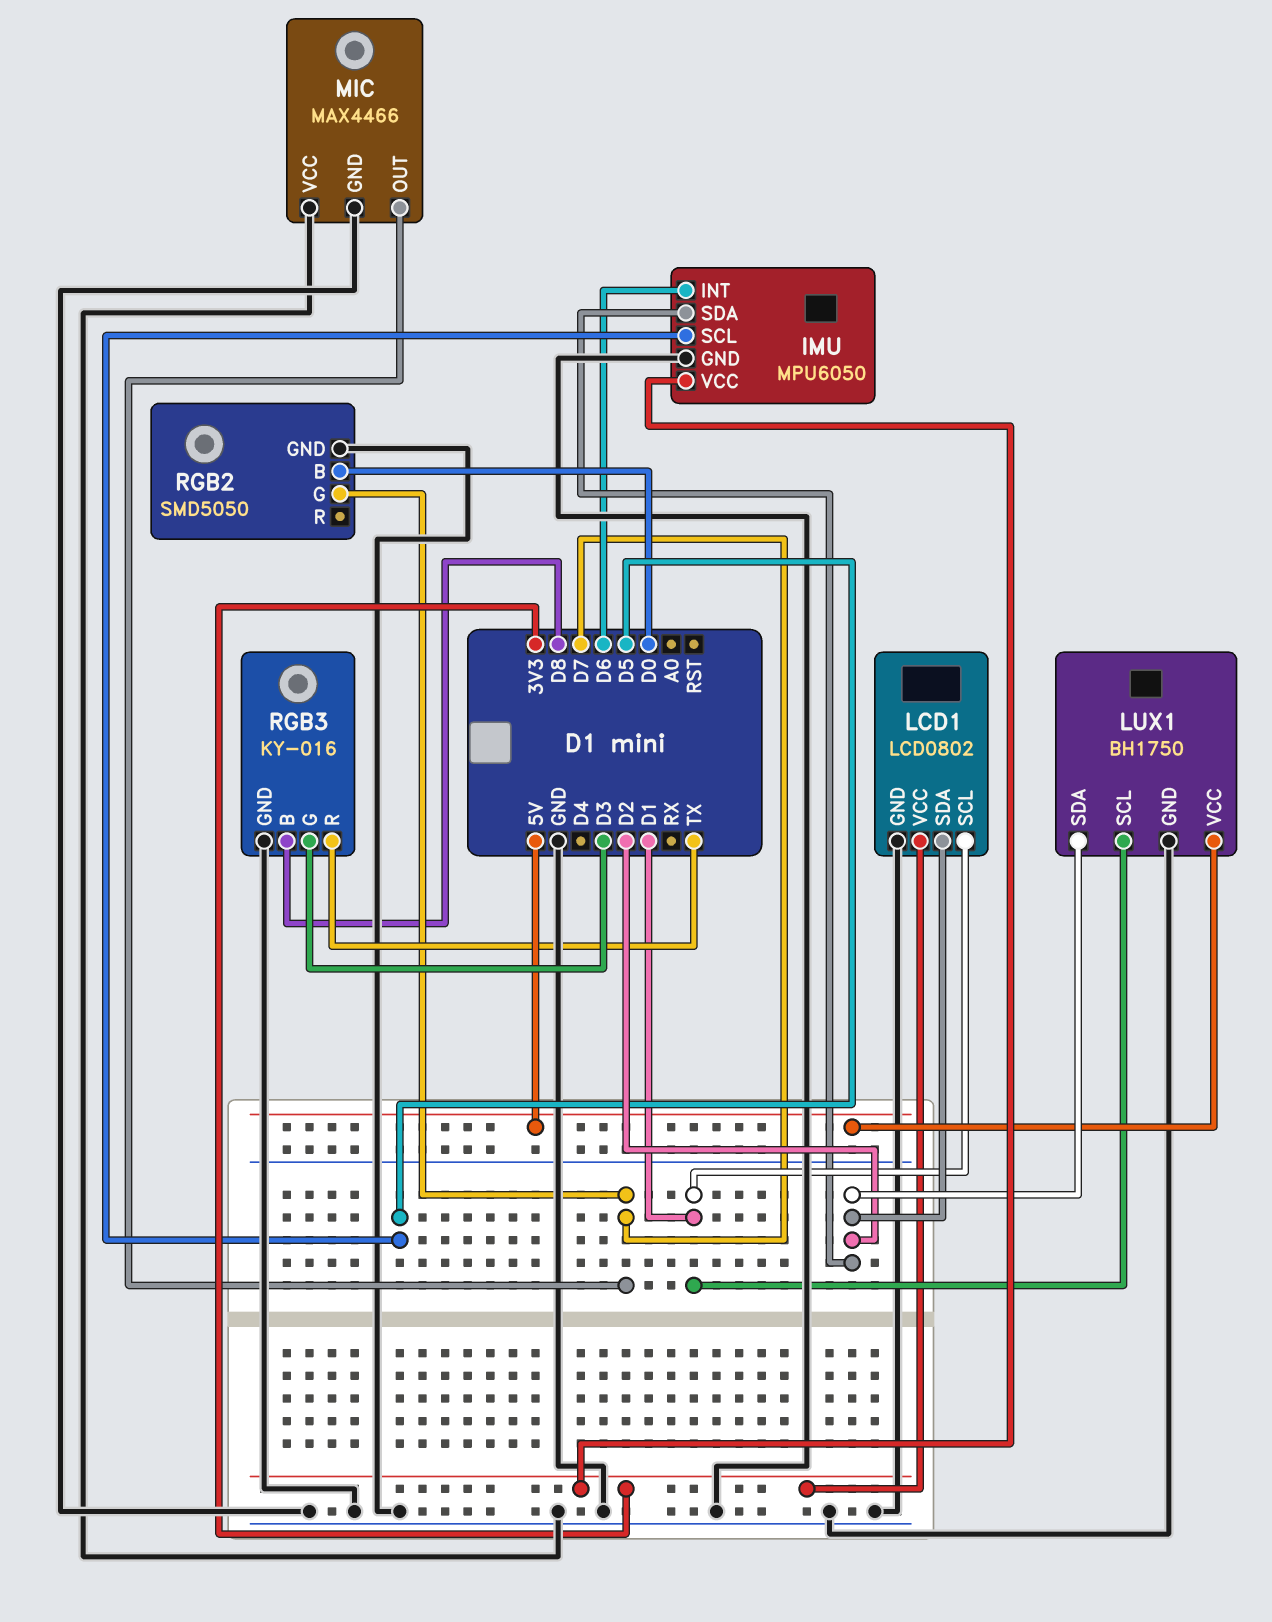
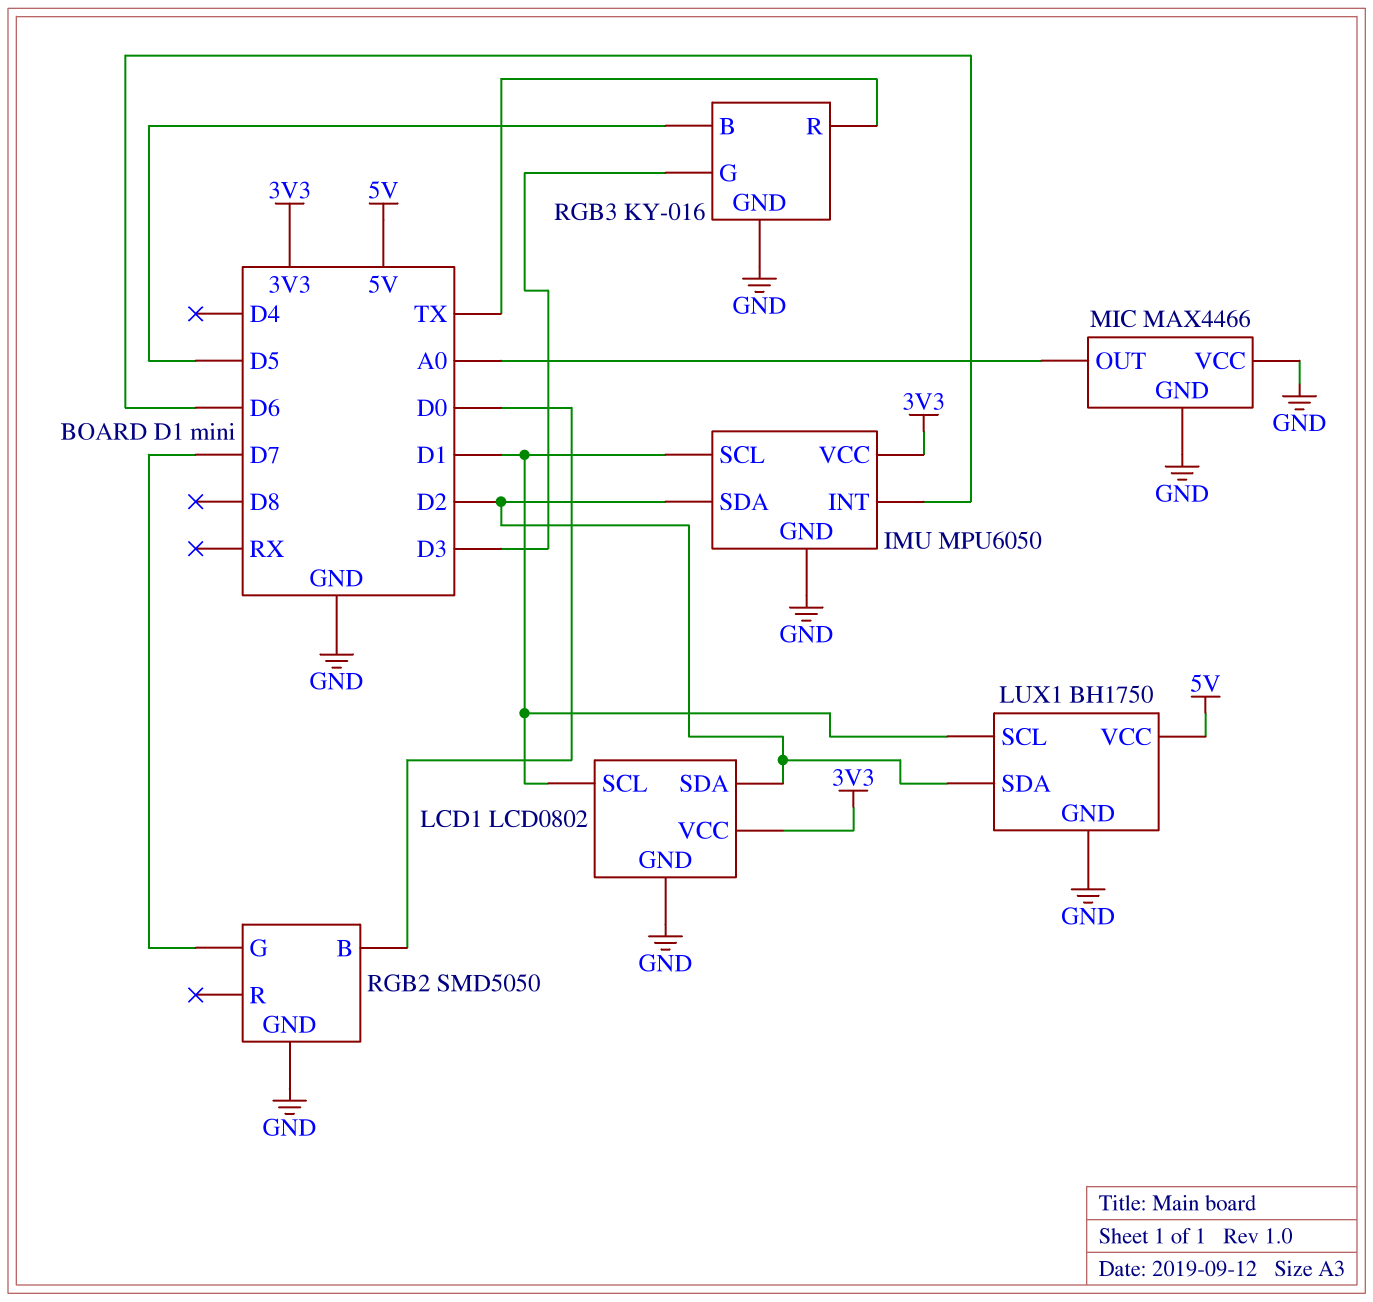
IMU pin SCL: D5 -> D1
MIC pin OUT: D7 -> A0
RGB3 pin B: D8 -> D5

